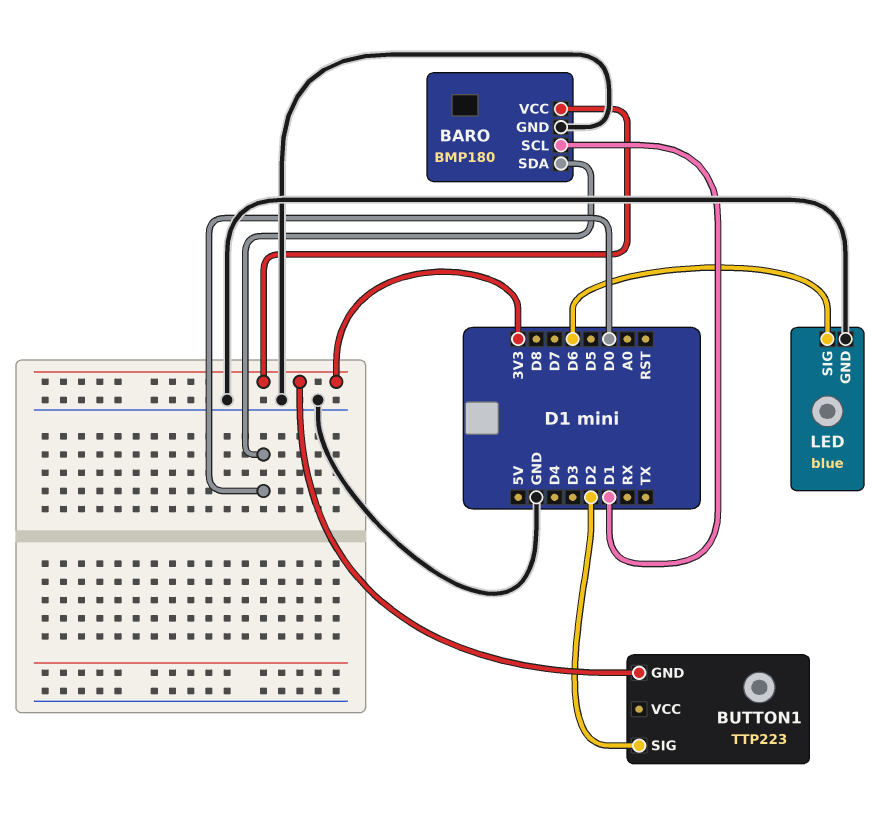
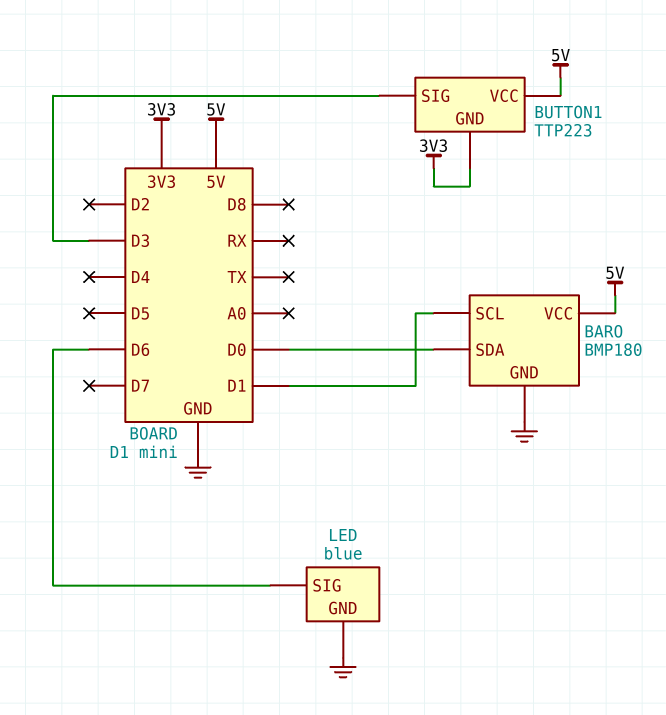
BARO pin VCC: 3V3 -> 5V
BUTTON1 pin SIG: D2 -> D3
BUTTON1 pin VCC: none -> 5V

